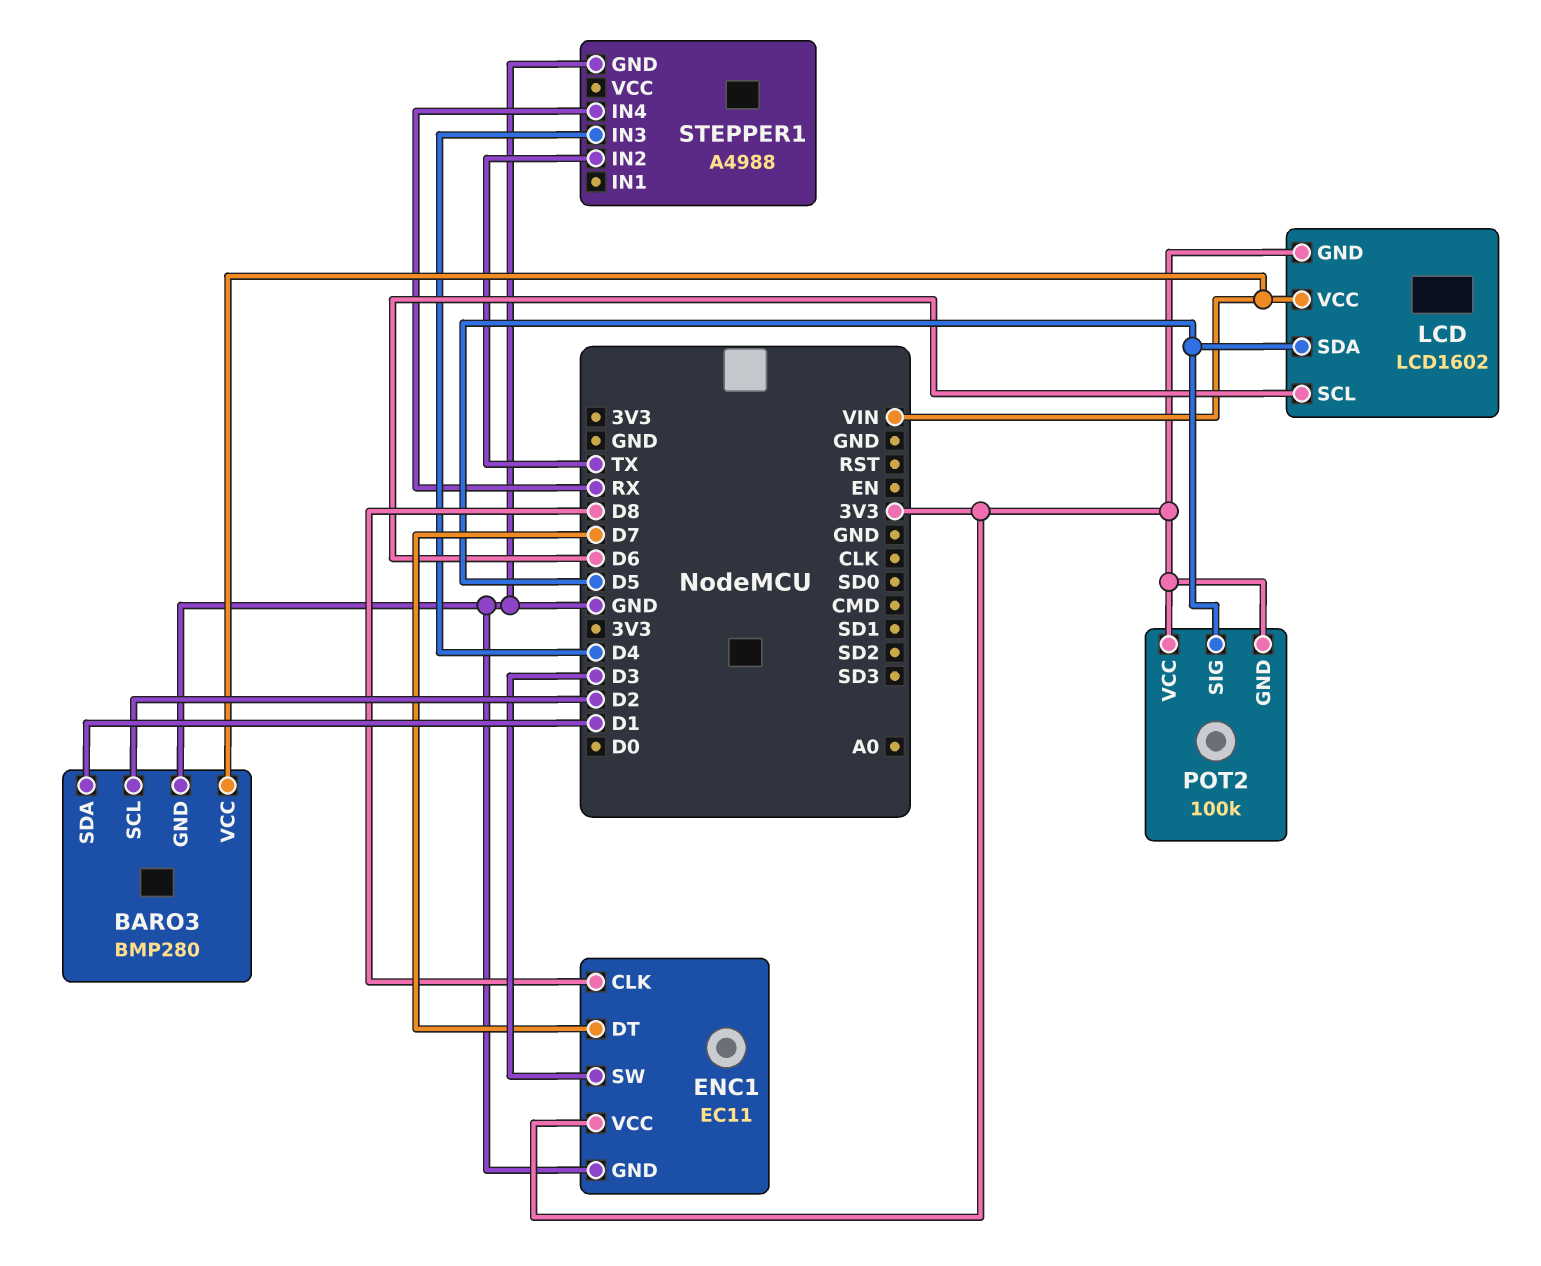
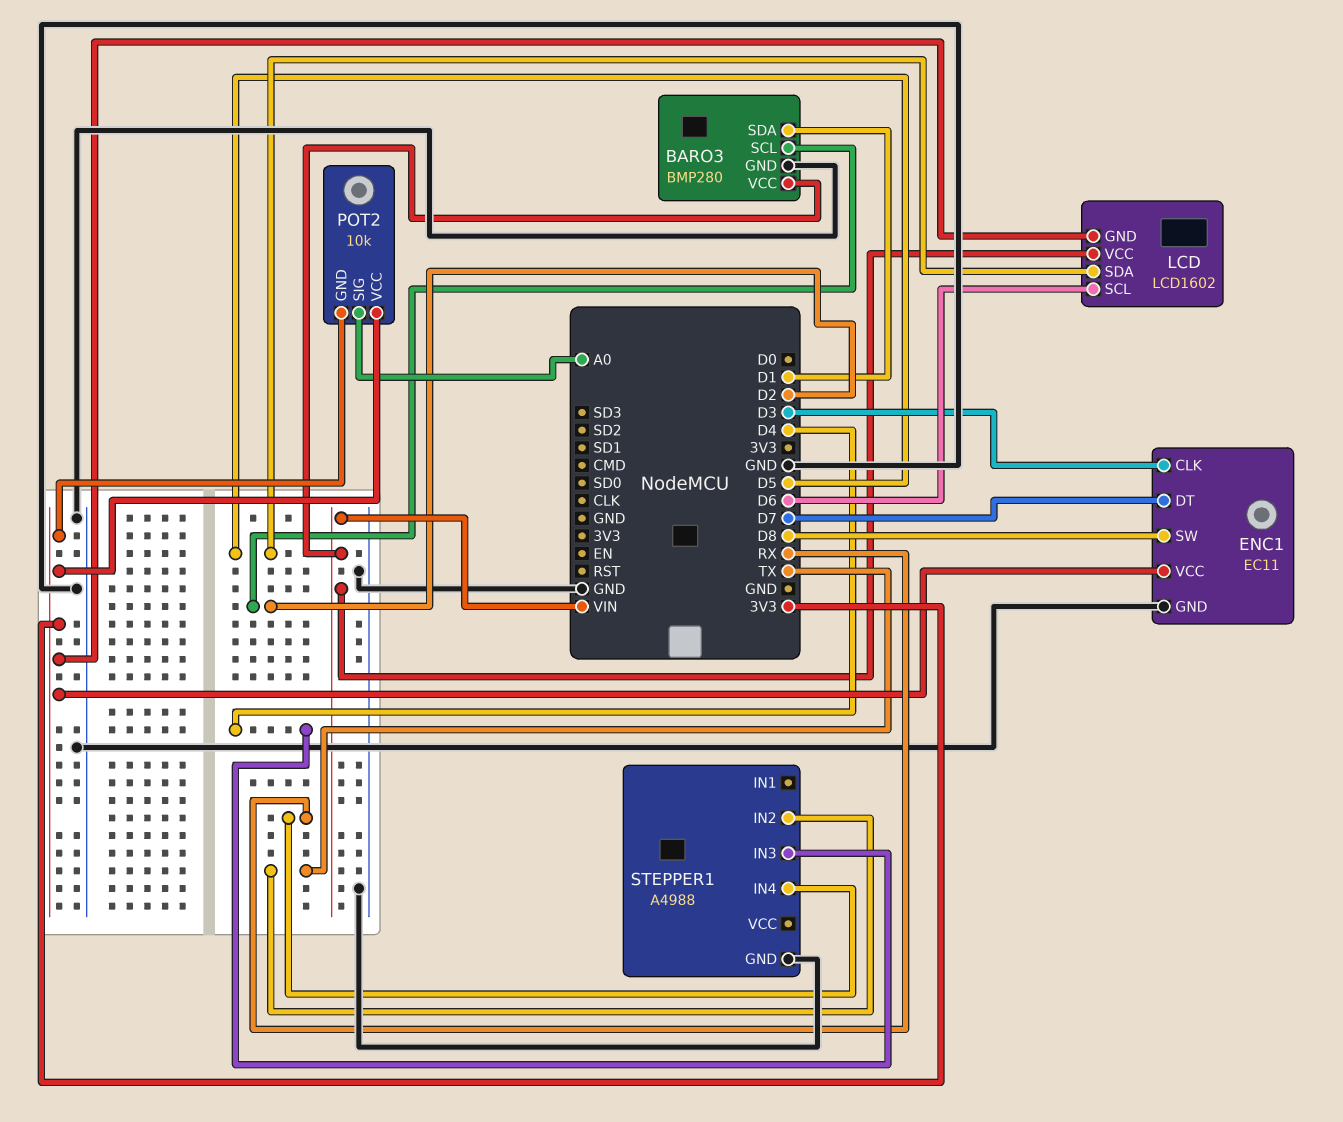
ENC1 pin CLK: D8 -> D3
ENC1 pin SW: D3 -> D8
POT2: 100k -> 10k
POT2 pin SIG: D5 -> A0

